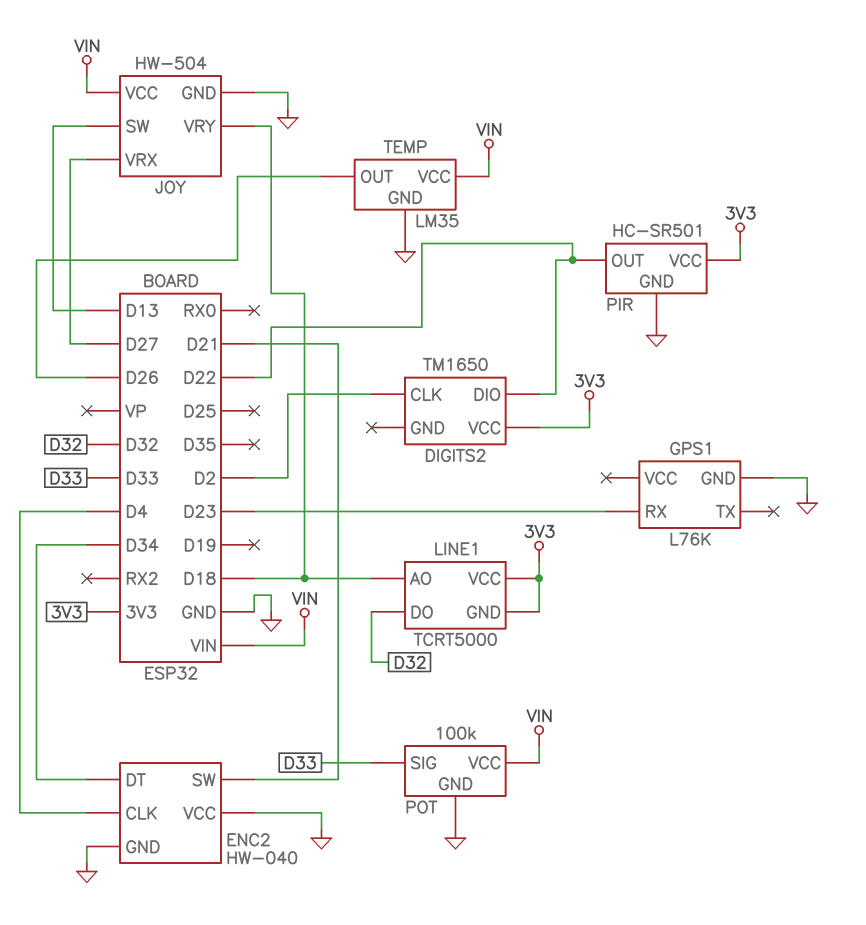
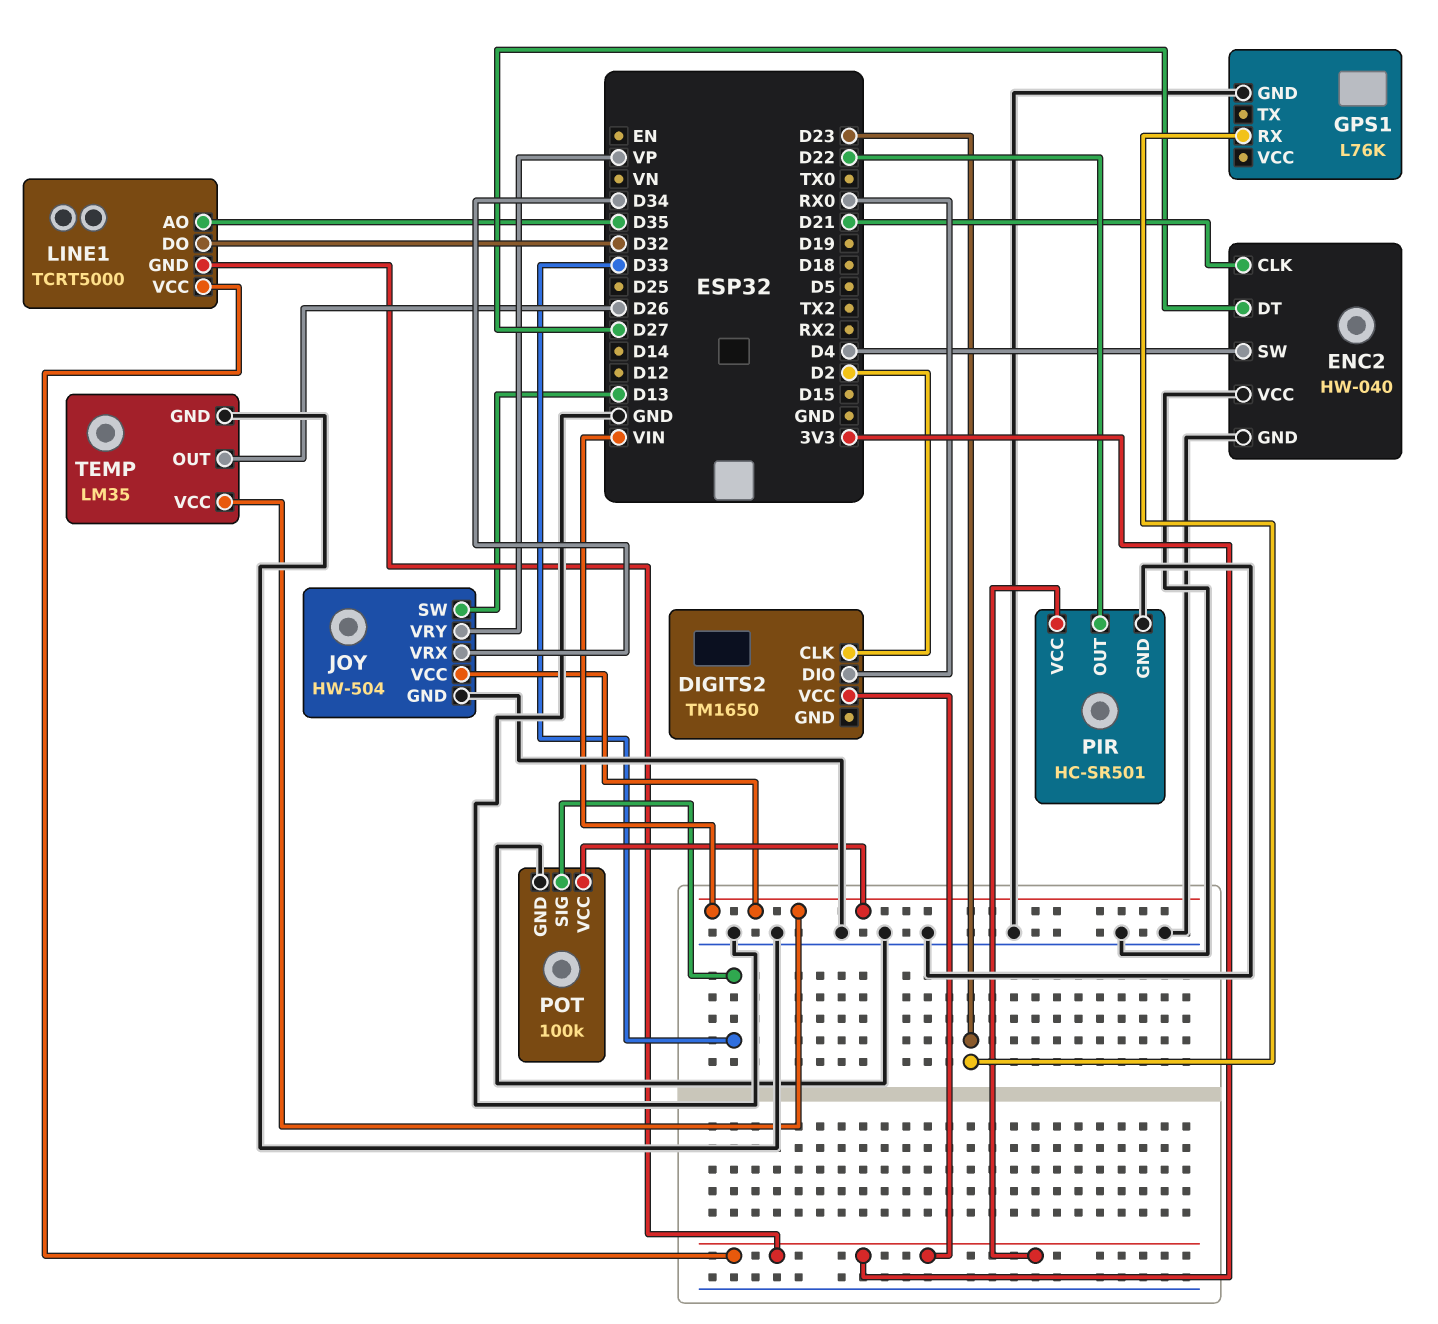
DIGITS2 pin DIO: D22 -> RX0
ENC2 pin CLK: D4 -> D21
ENC2 pin DT: D34 -> D27
ENC2 pin SW: D21 -> D4
JOY pin VRX: D27 -> D34
JOY pin VRY: D18 -> VP
LINE1 pin AO: D18 -> D35

